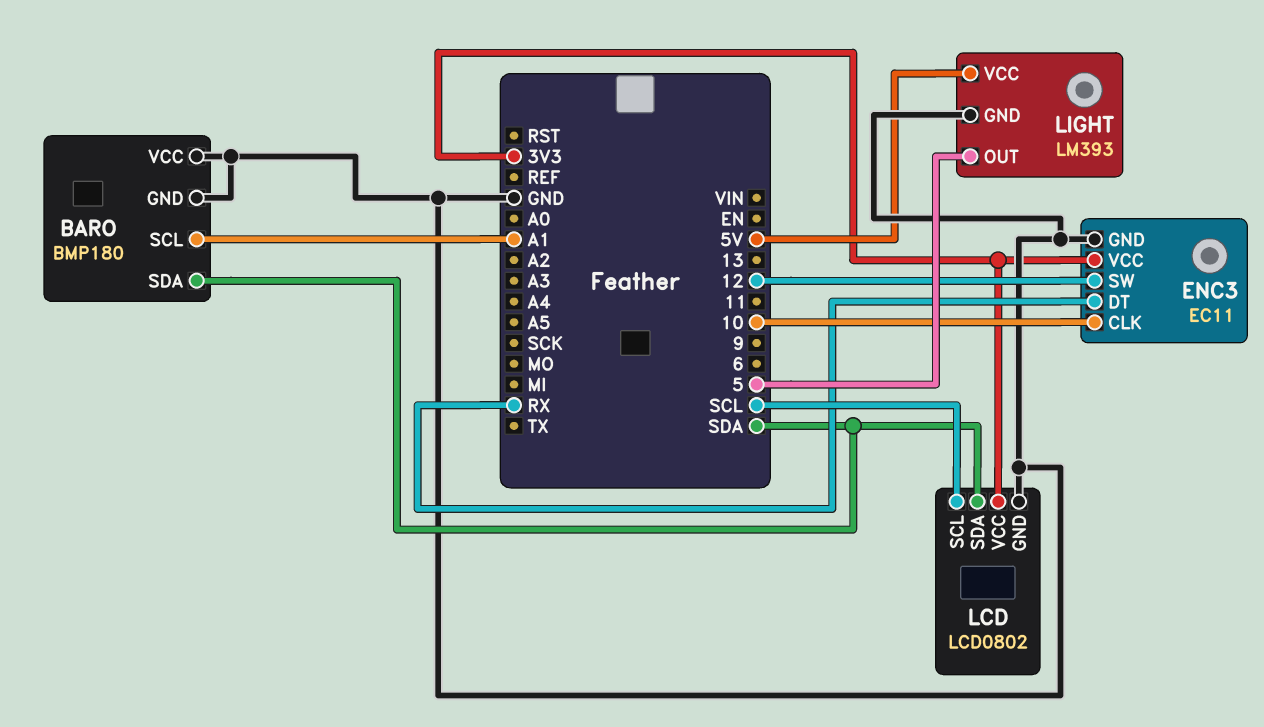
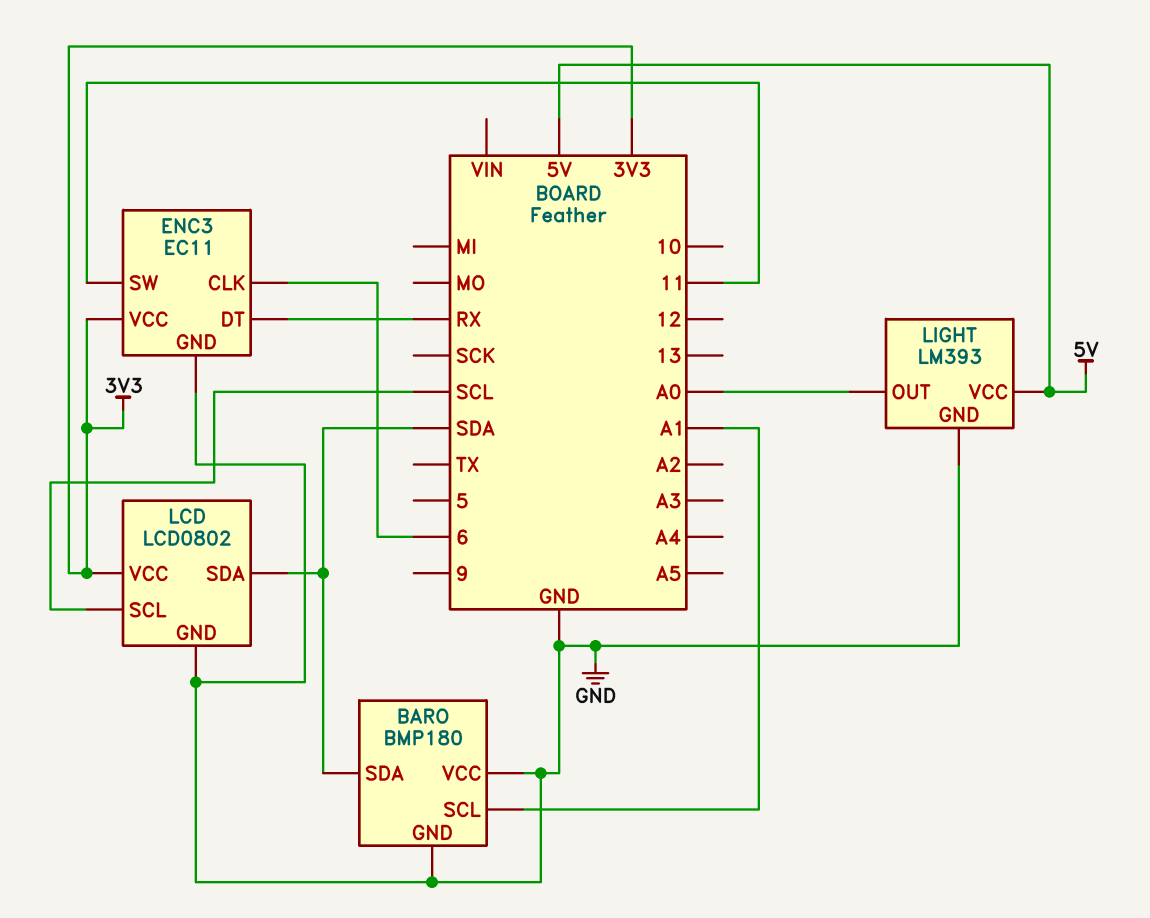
ENC3 pin CLK: 10 -> 6
ENC3 pin SW: 12 -> 11
LIGHT pin OUT: 5 -> A0

